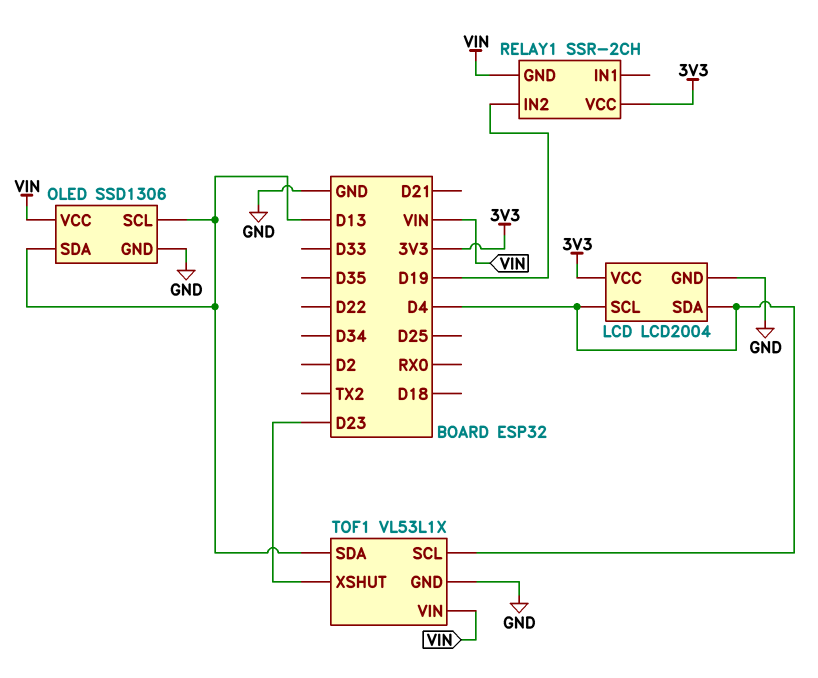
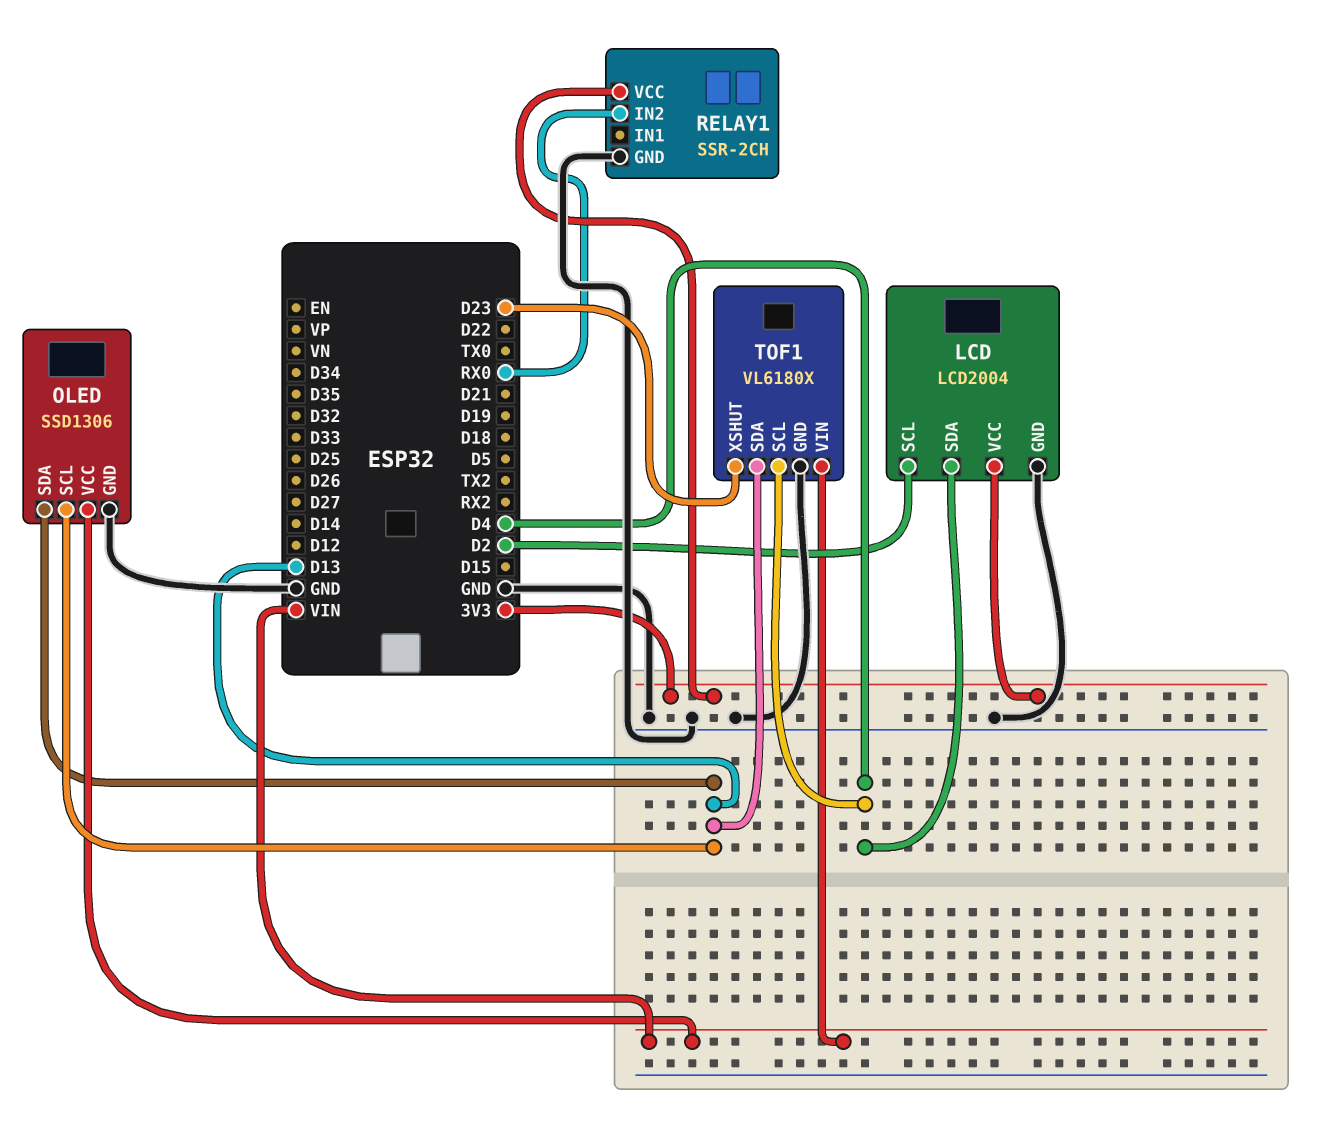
LCD pin SCL: D4 -> D2
RELAY1 pin GND: VIN -> GND
RELAY1 pin IN2: D19 -> RX0
TOF1: VL53L1X -> VL6180X

